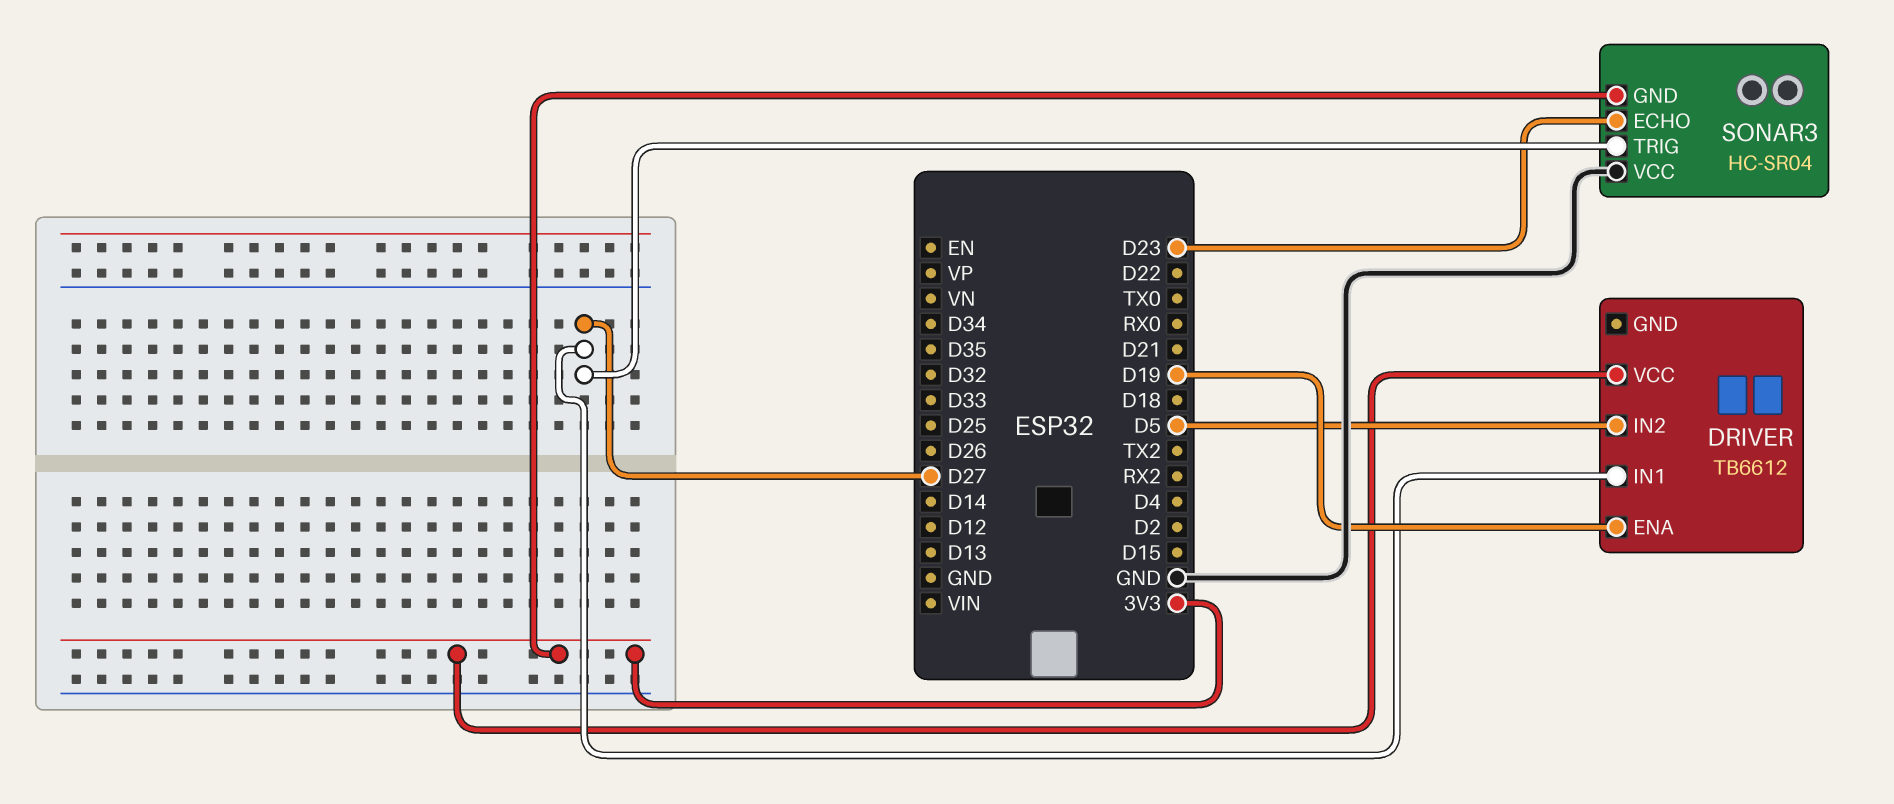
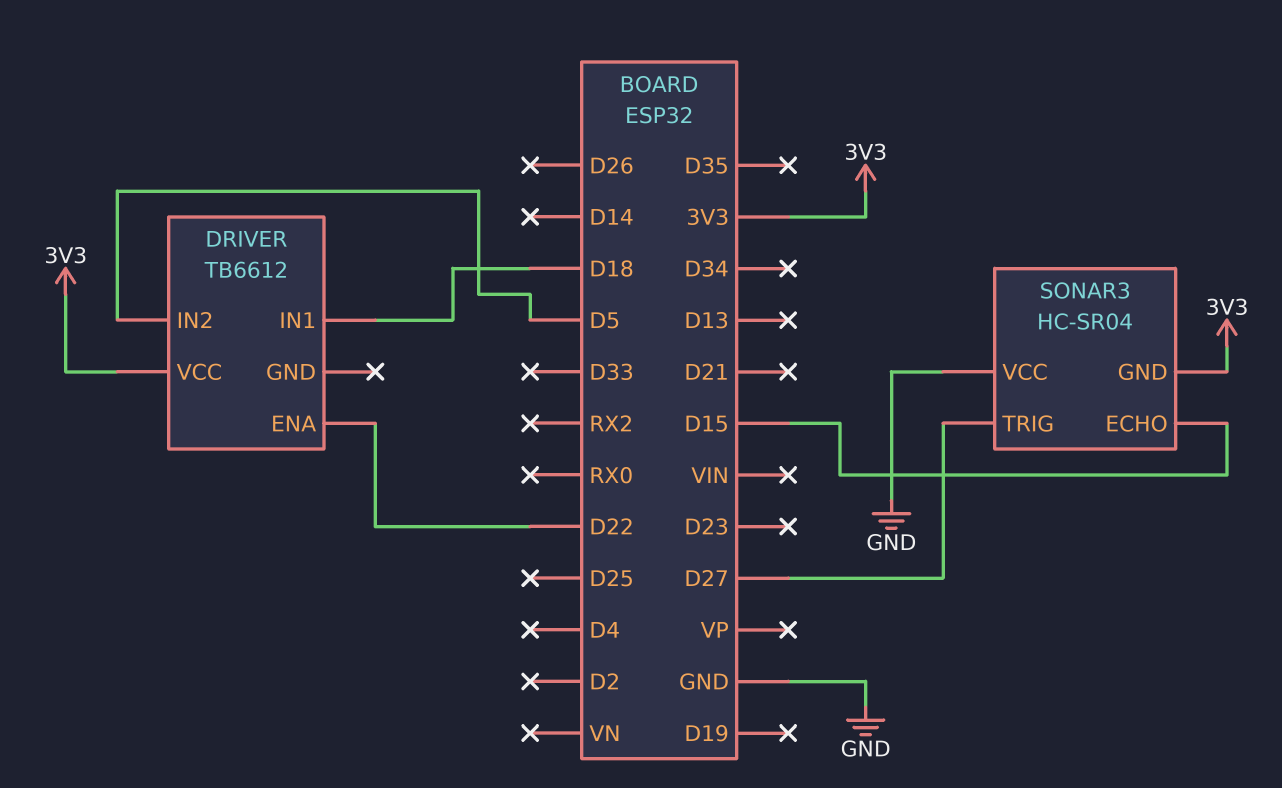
DRIVER pin ENA: D19 -> D22
DRIVER pin IN1: D27 -> D18
SONAR3 pin ECHO: D23 -> D15

